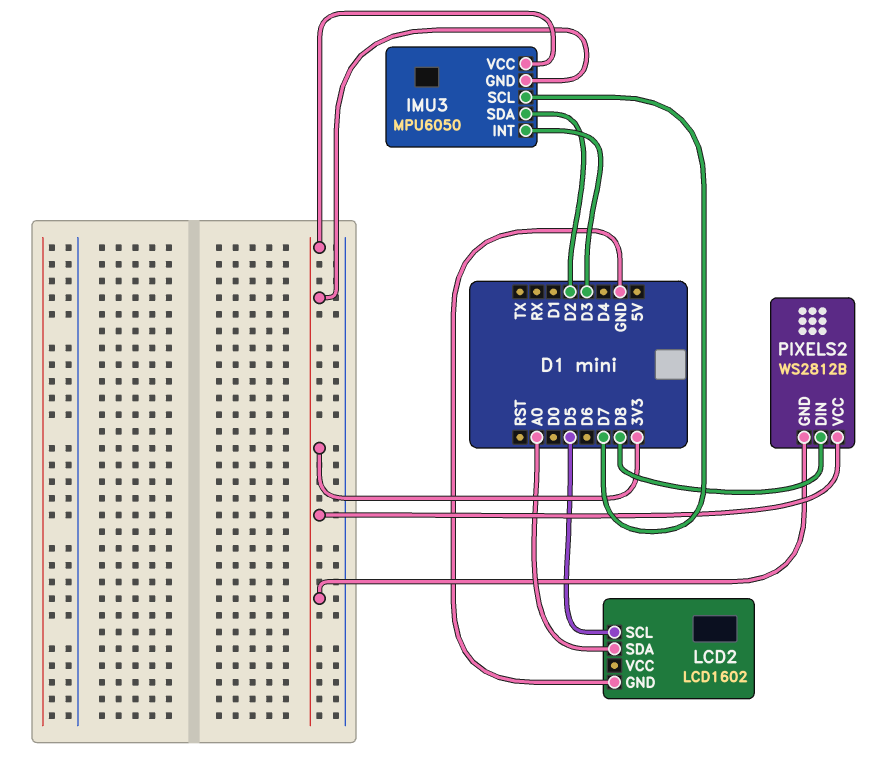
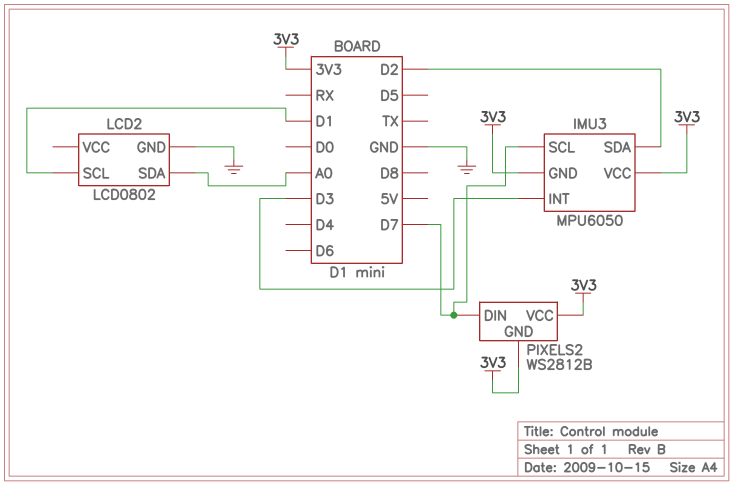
LCD2: LCD1602 -> LCD0802
LCD2 pin SCL: D5 -> D1
PIXELS2 pin DIN: D8 -> D7

